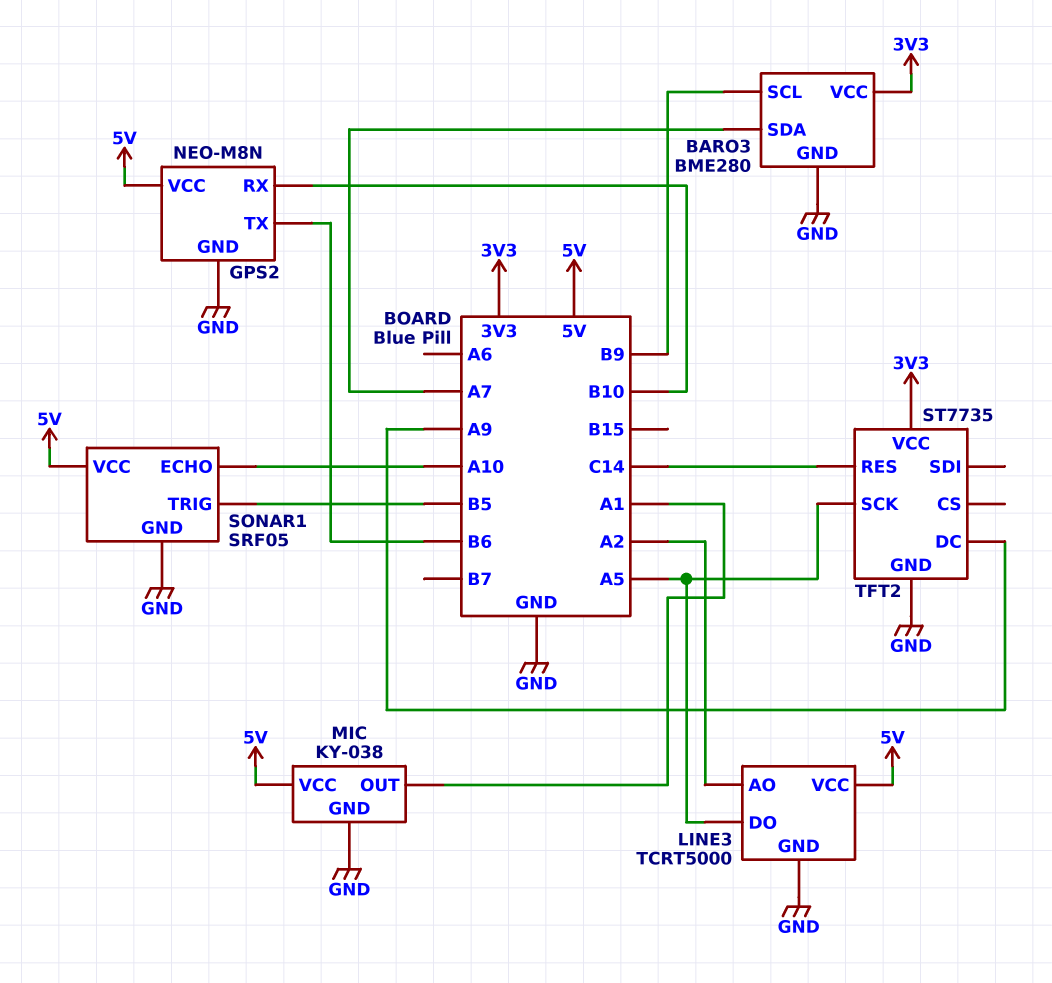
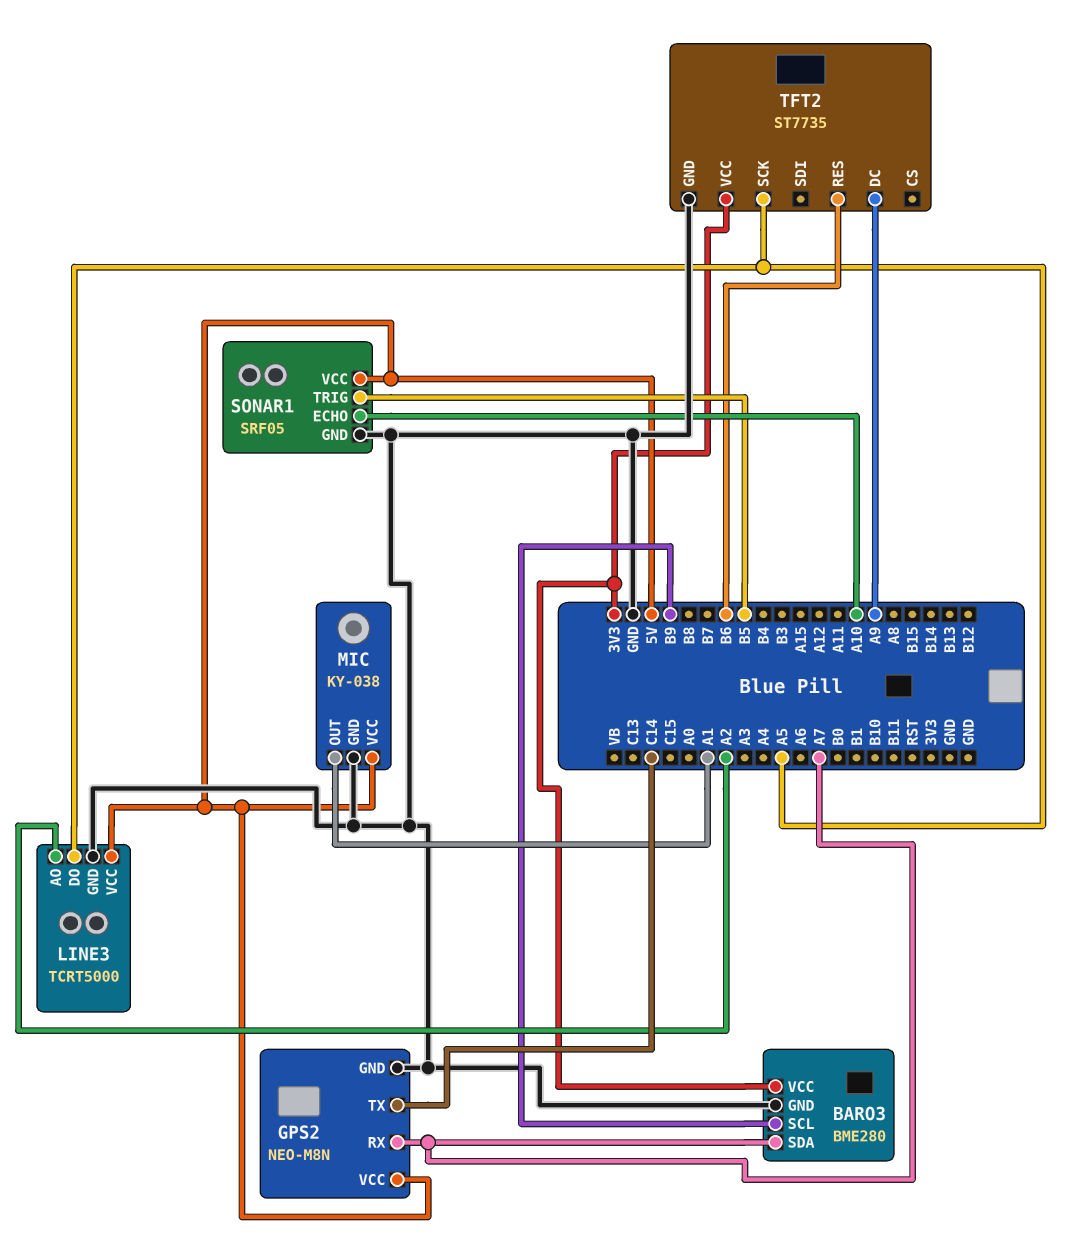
GPS2 pin RX: B10 -> A7
GPS2 pin TX: B6 -> C14
TFT2 pin RES: C14 -> B6

